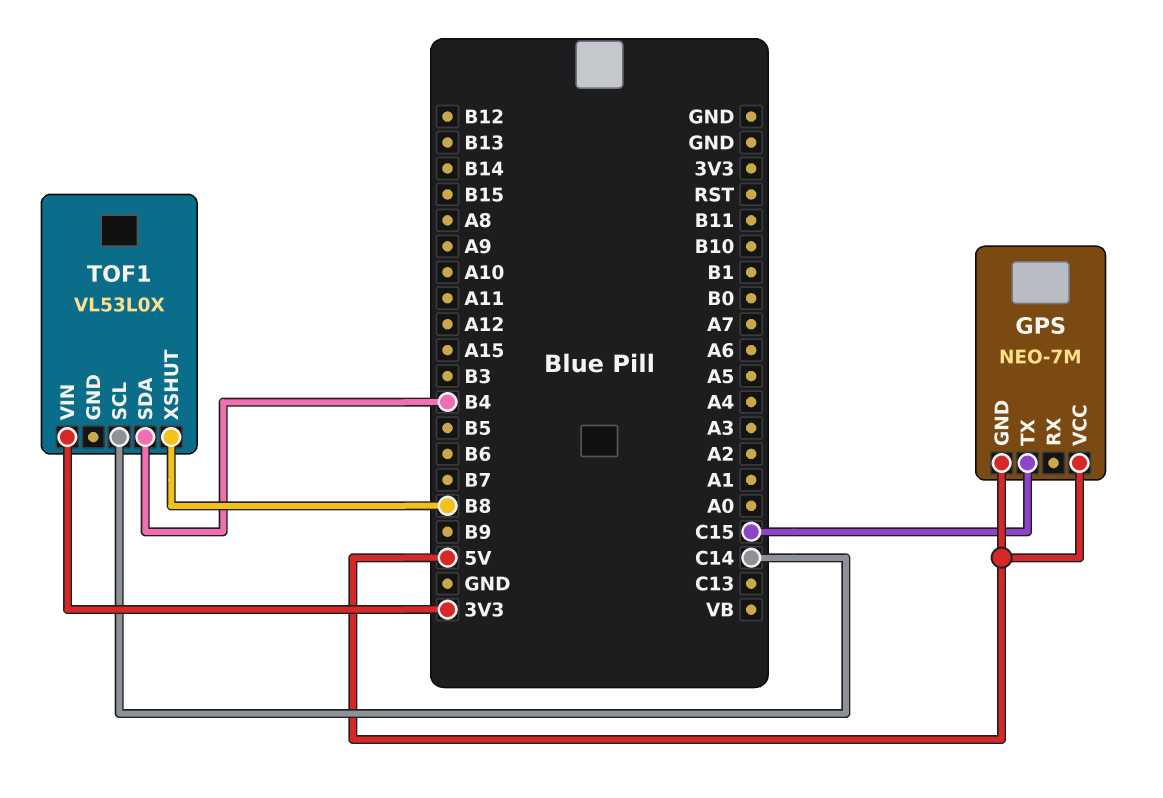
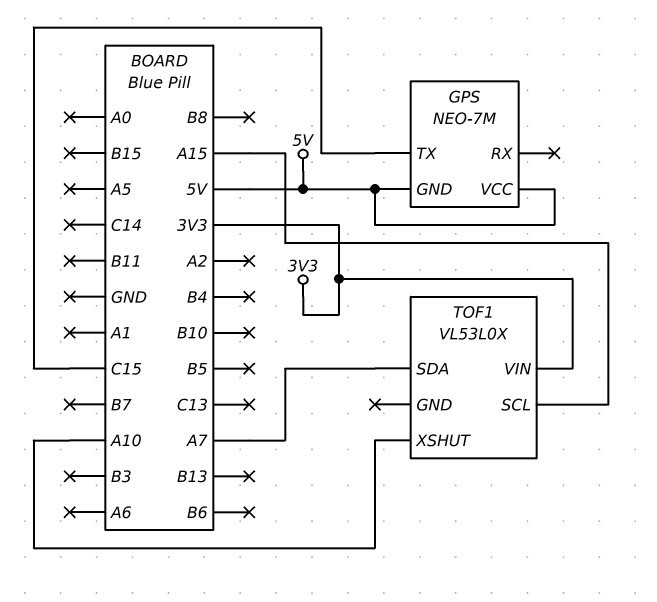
TOF1 pin SCL: C14 -> A15
TOF1 pin SDA: B4 -> A7
TOF1 pin XSHUT: B8 -> A10

